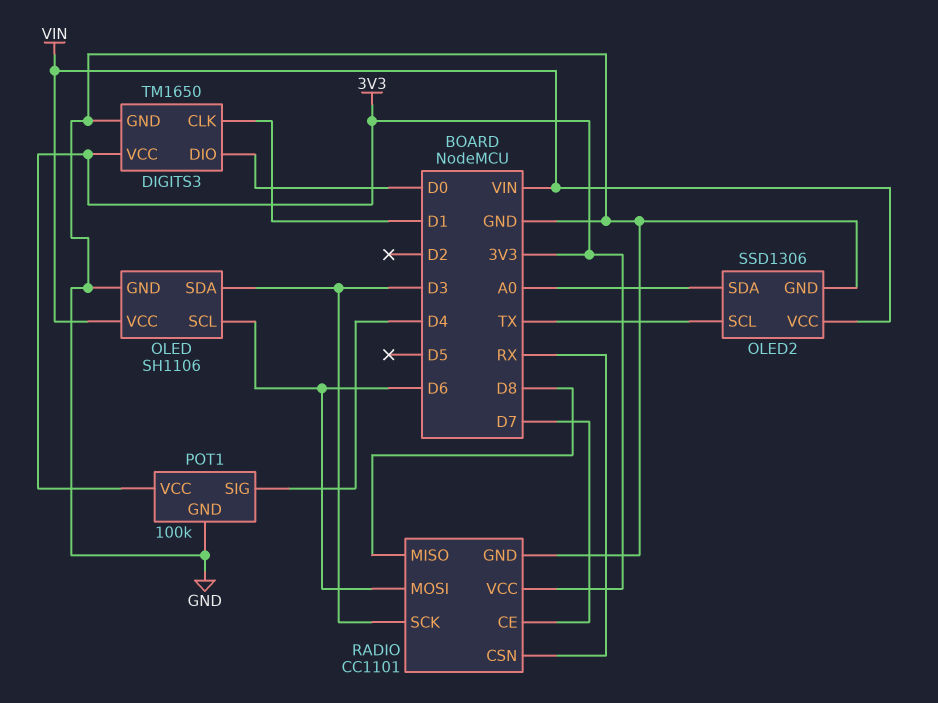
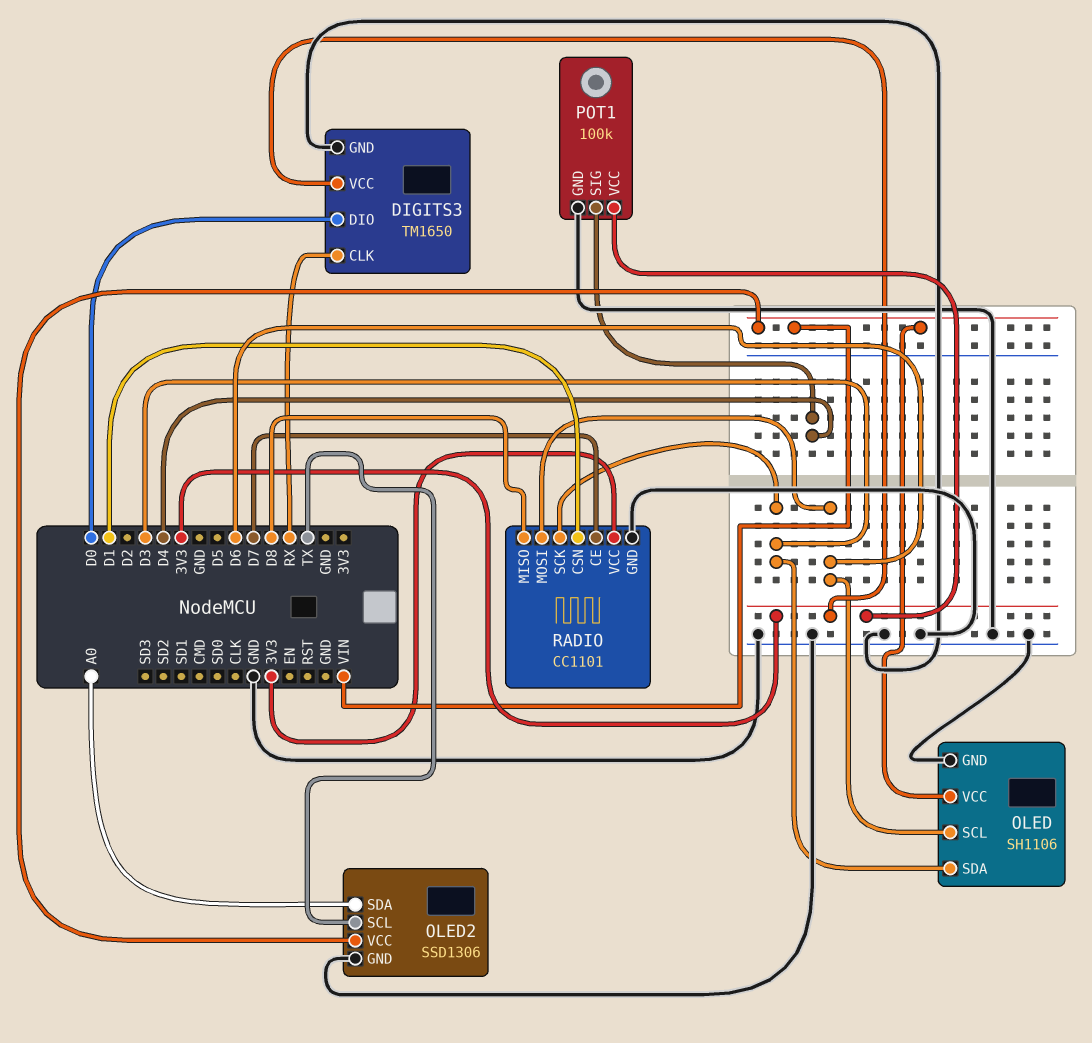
DIGITS3 pin CLK: D1 -> RX
RADIO pin CSN: RX -> D1

